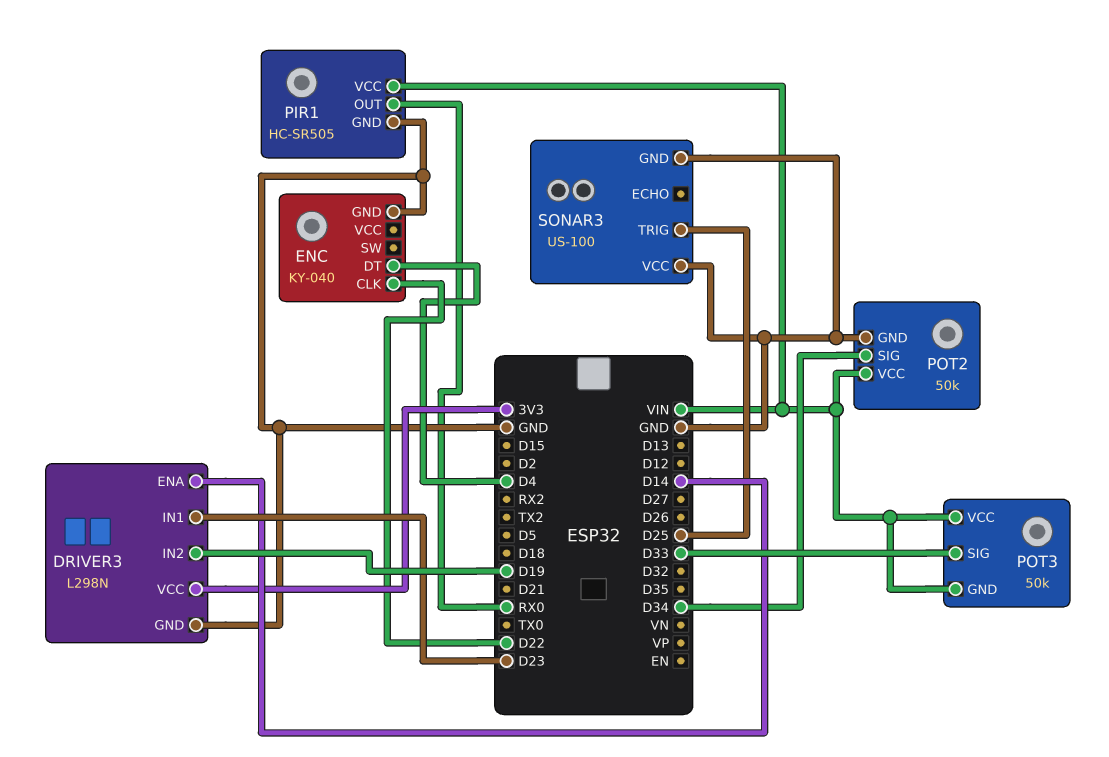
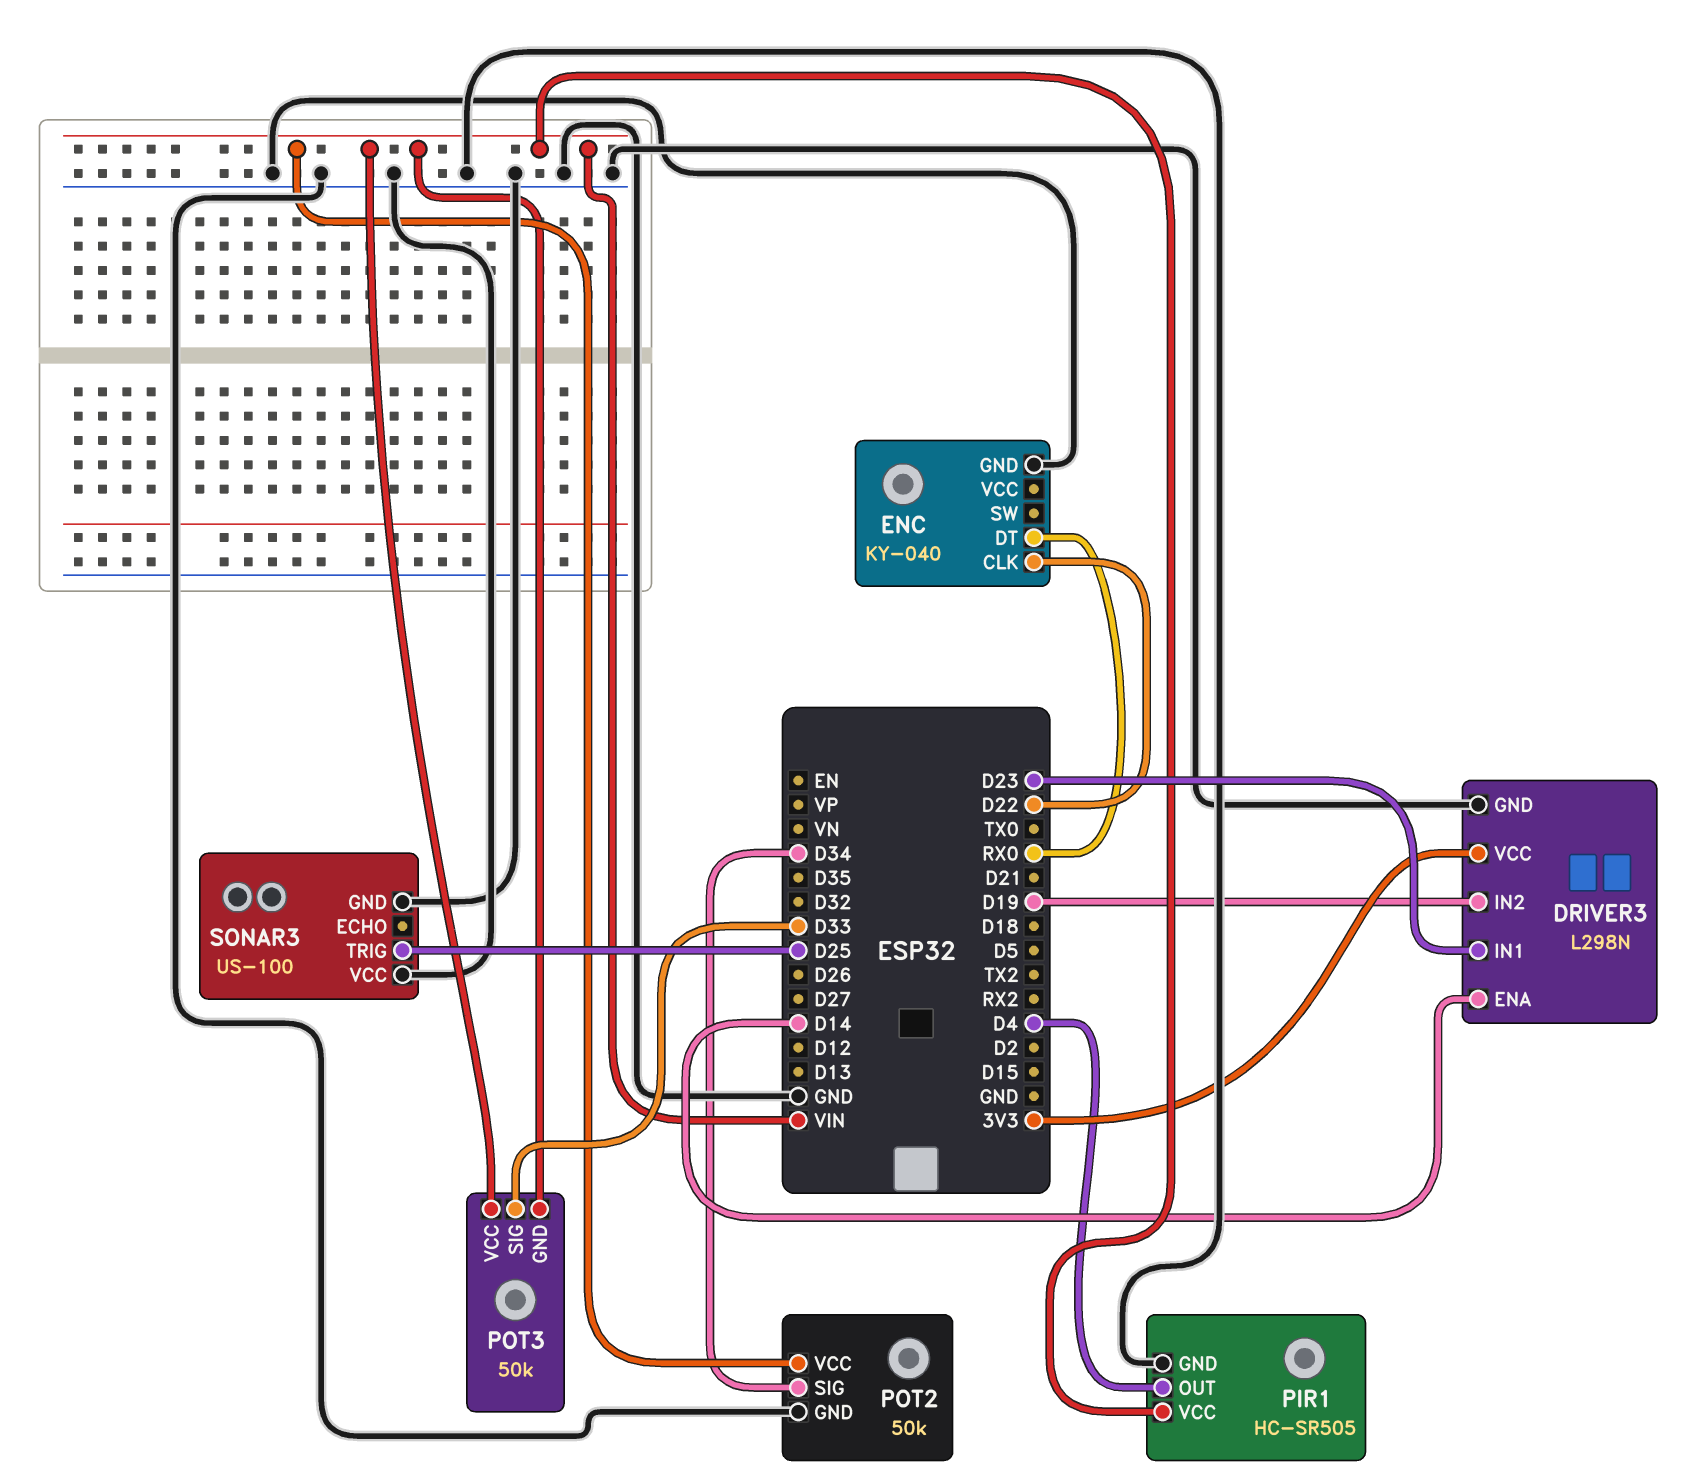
ENC pin DT: D4 -> RX0
PIR1 pin OUT: RX0 -> D4

